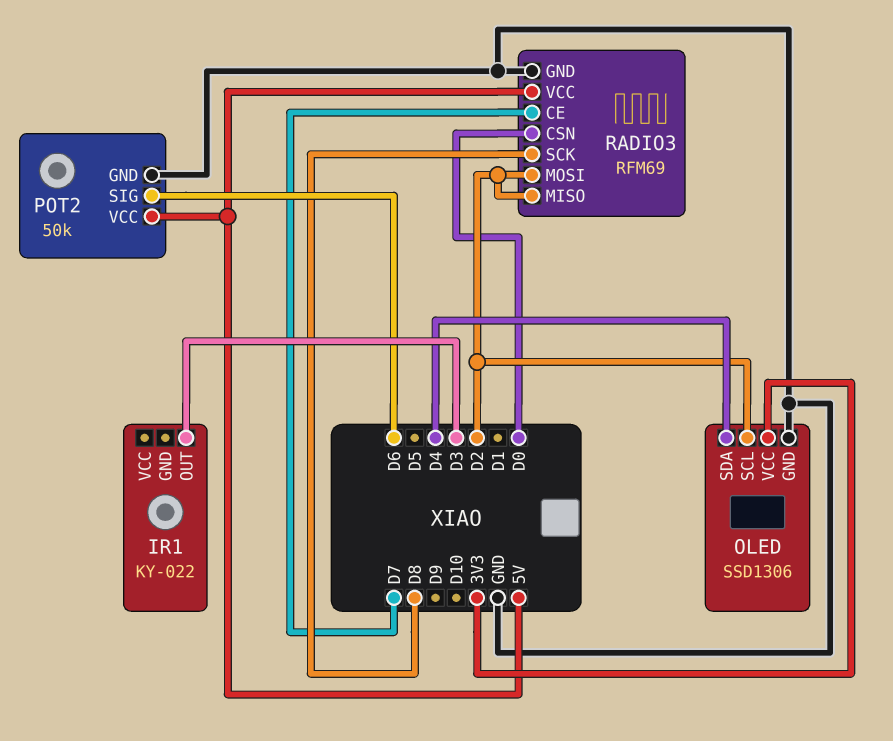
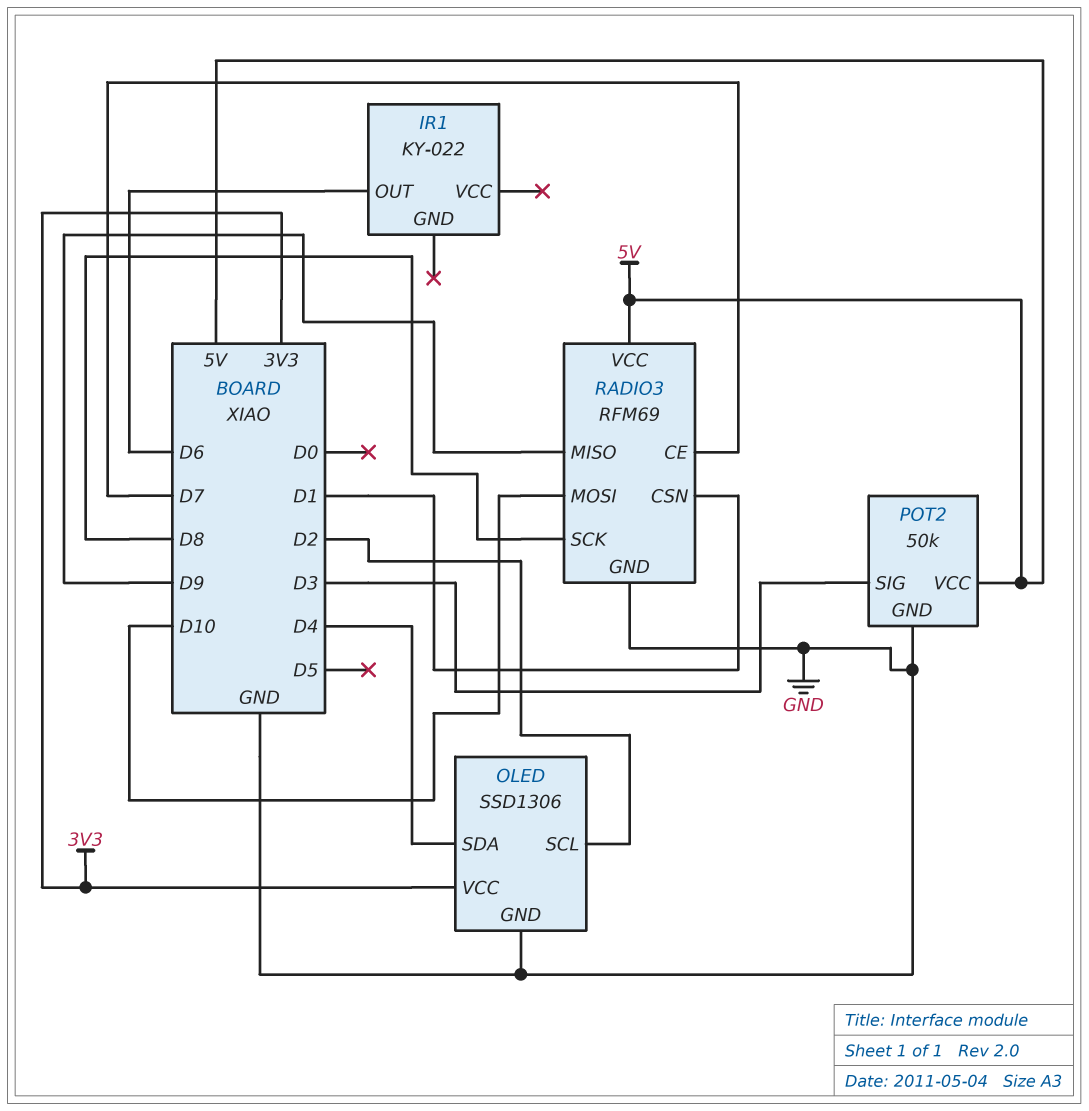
IR1 pin OUT: D3 -> D6
POT2 pin SIG: D6 -> D3
RADIO3 pin CSN: D0 -> D1
RADIO3 pin MISO: D2 -> D9
RADIO3 pin MOSI: D2 -> D10

